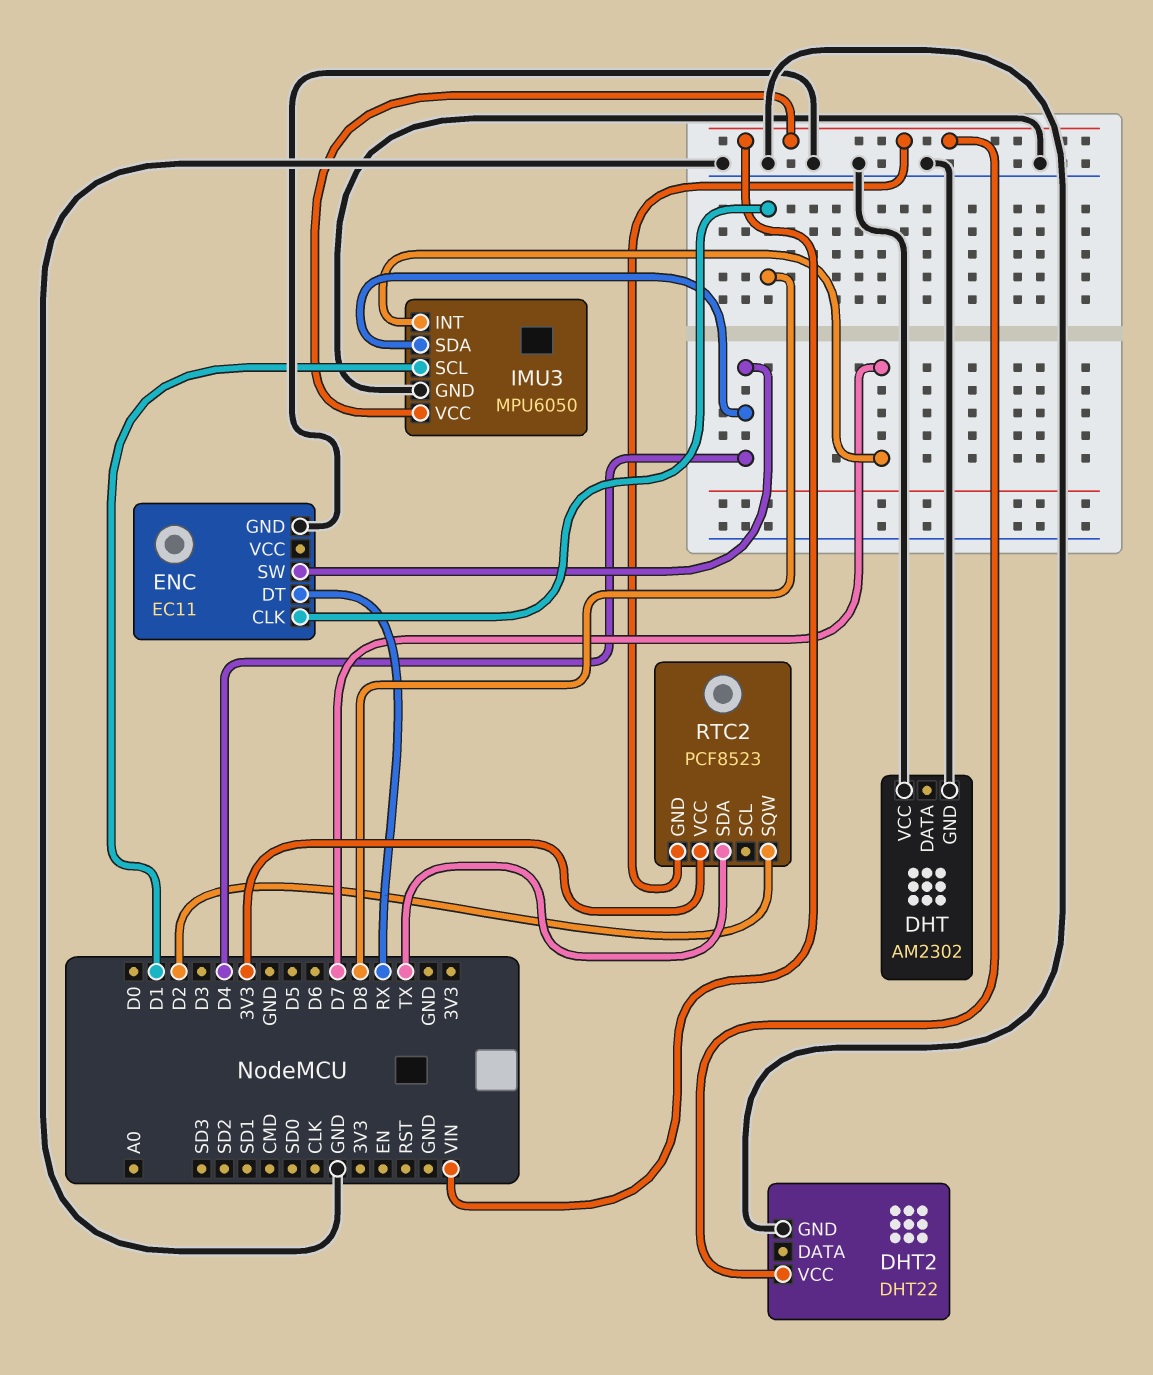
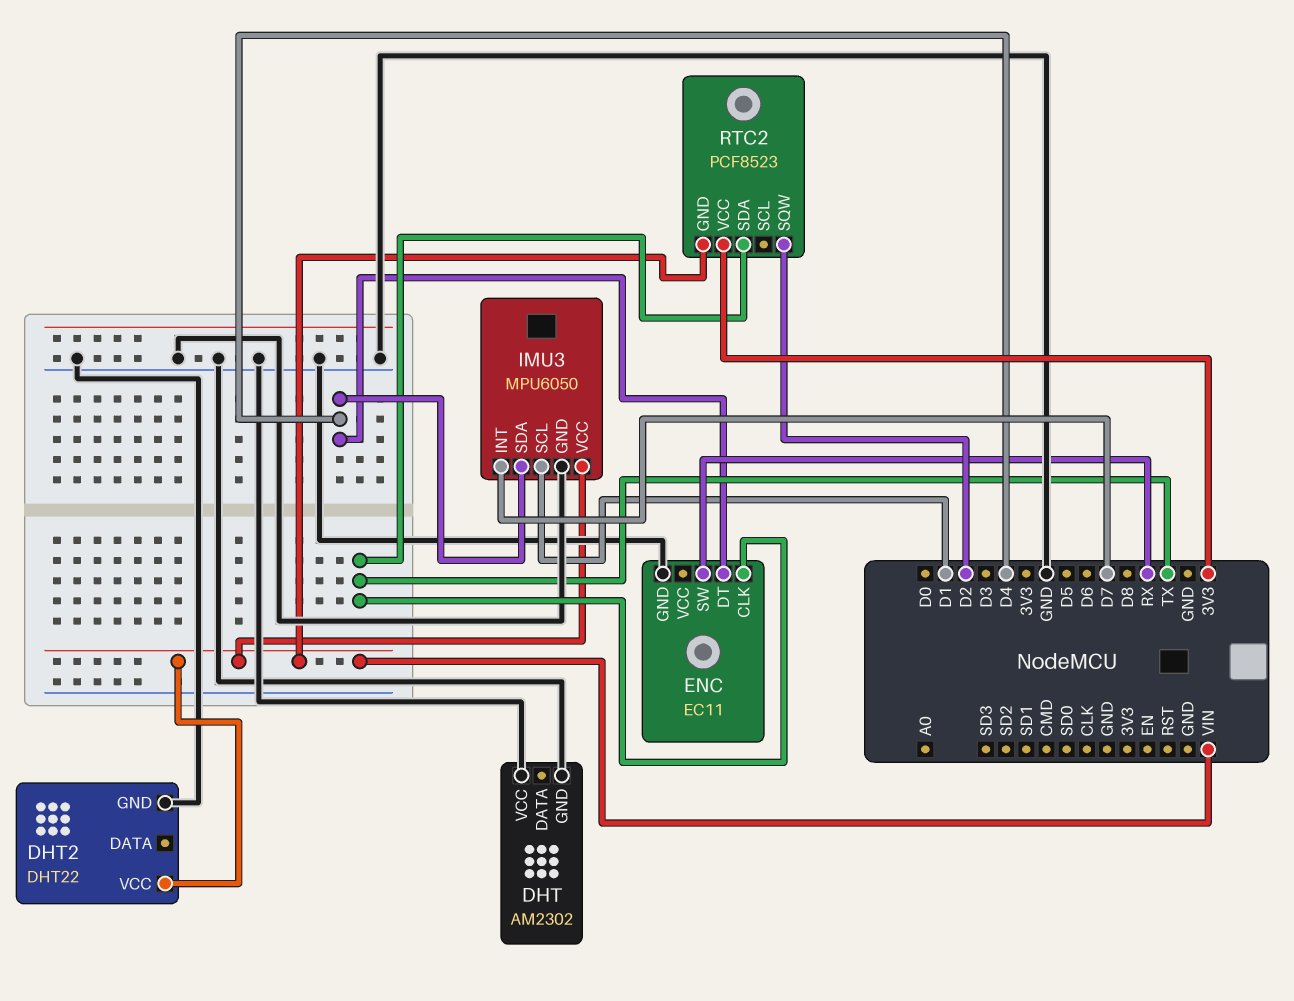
ENC pin CLK: D8 -> TX
ENC pin DT: RX -> D4
ENC pin SW: D4 -> RX

